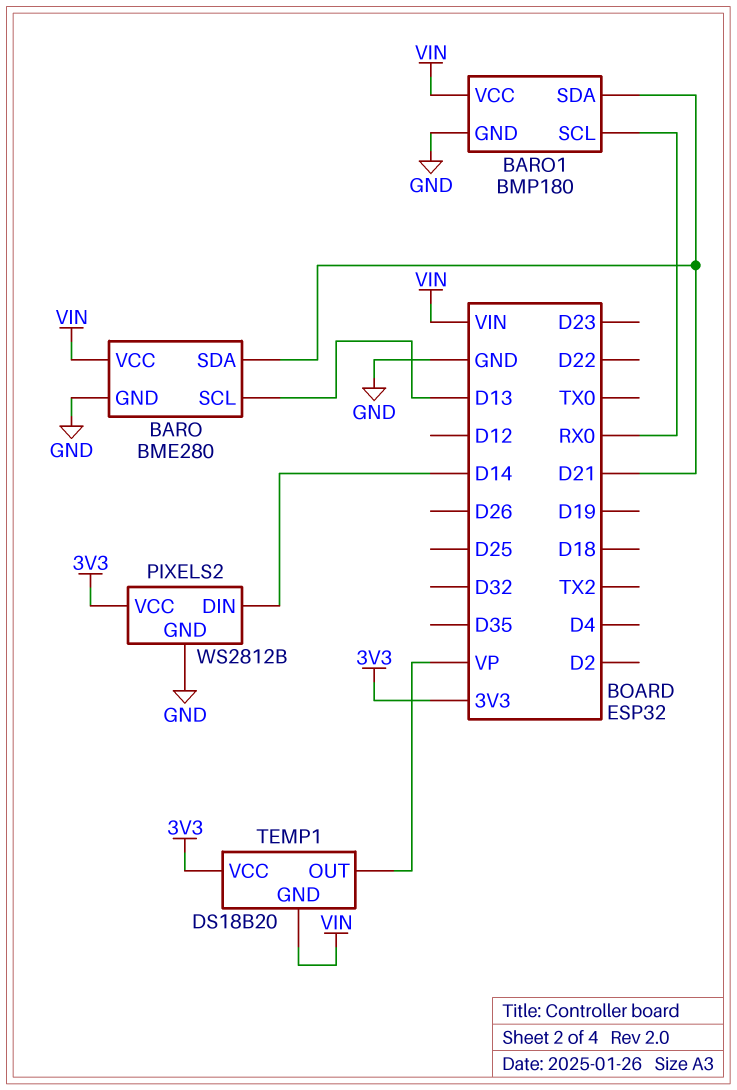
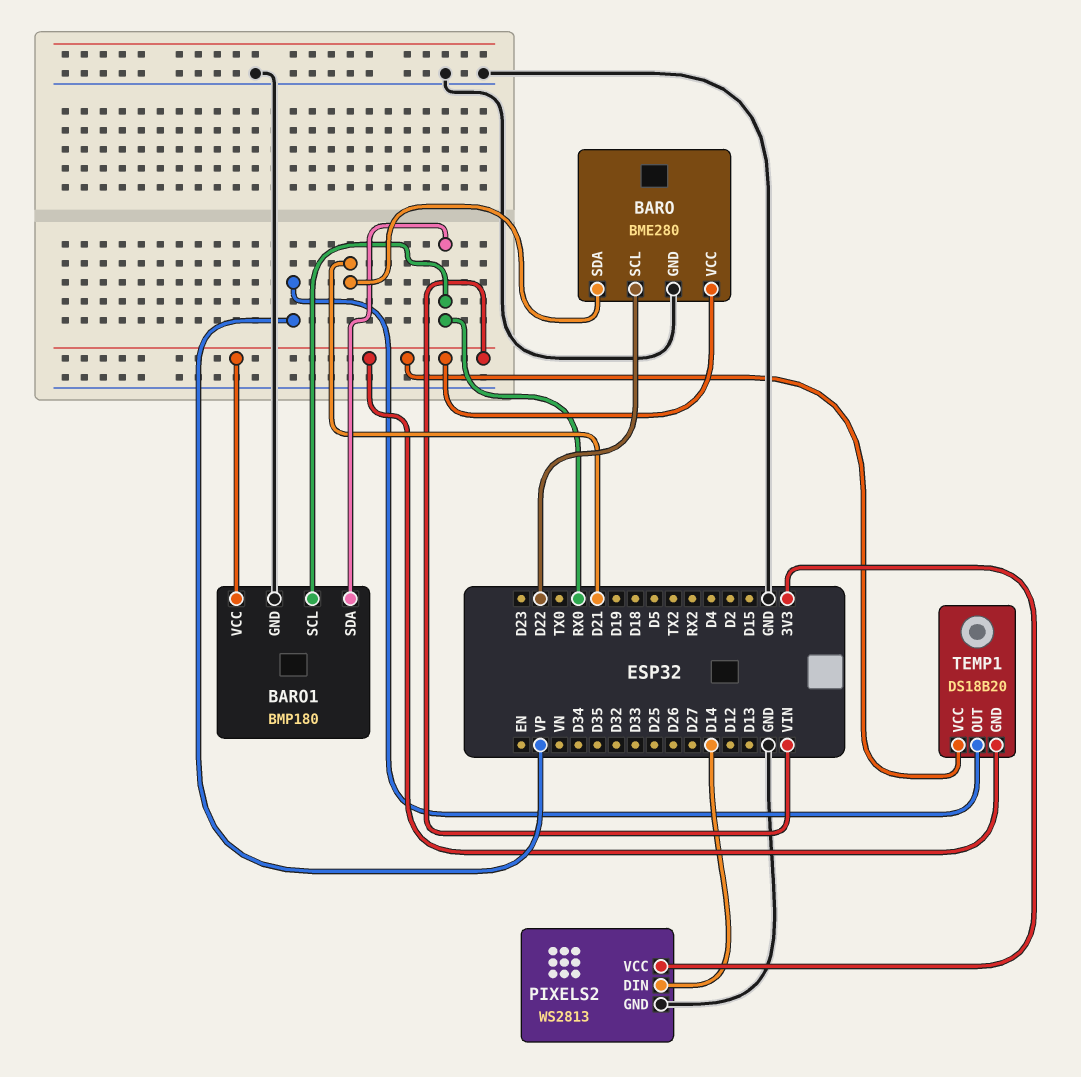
BARO pin SCL: D13 -> D22
BARO1 pin SDA: D21 -> RX0
PIXELS2: WS2812B -> WS2813
TEMP1 pin VCC: 3V3 -> VIN

